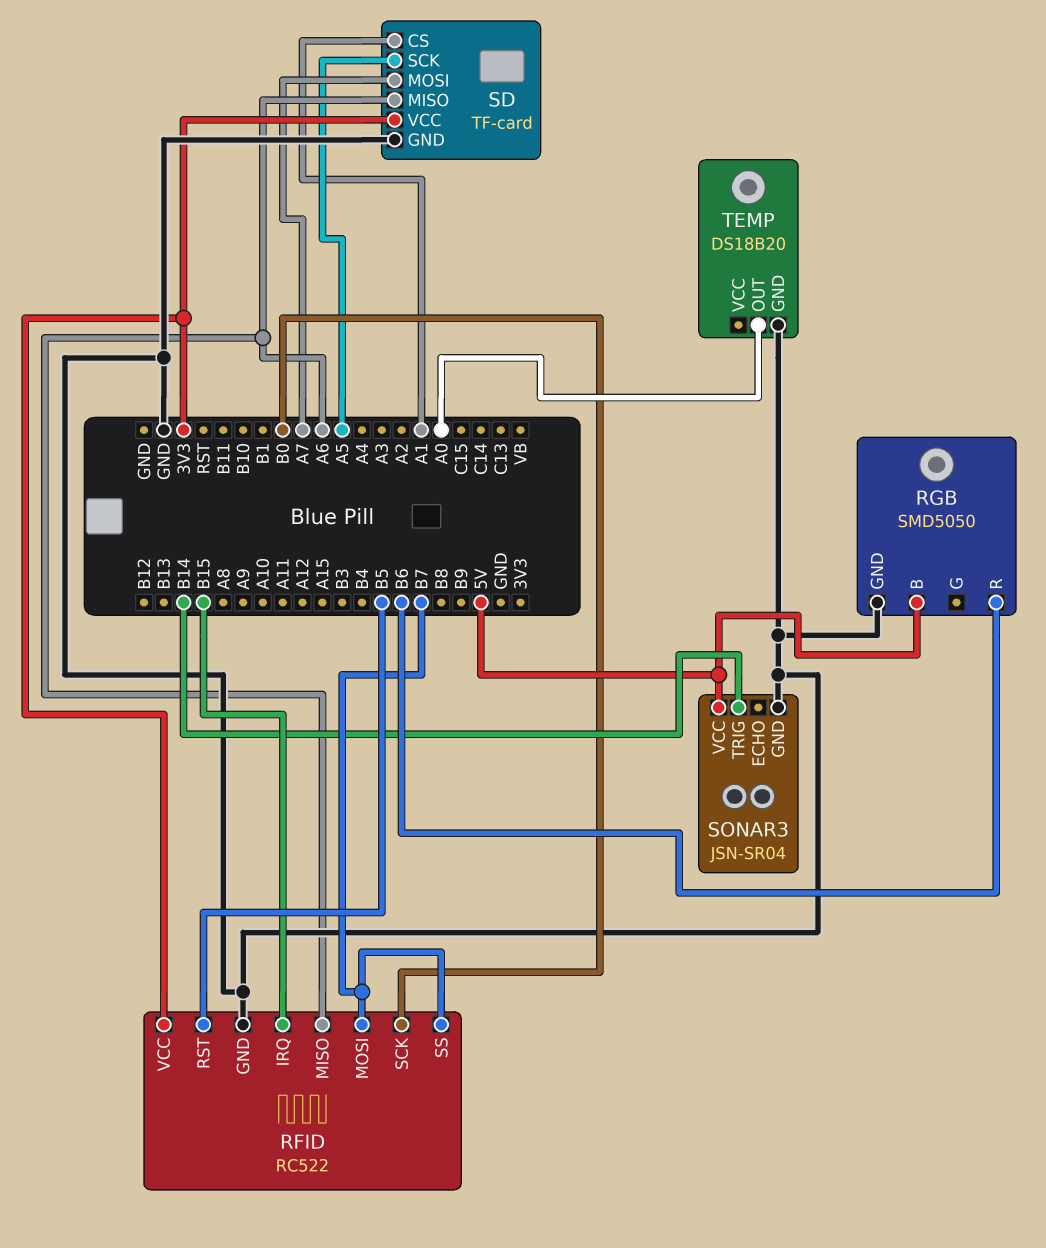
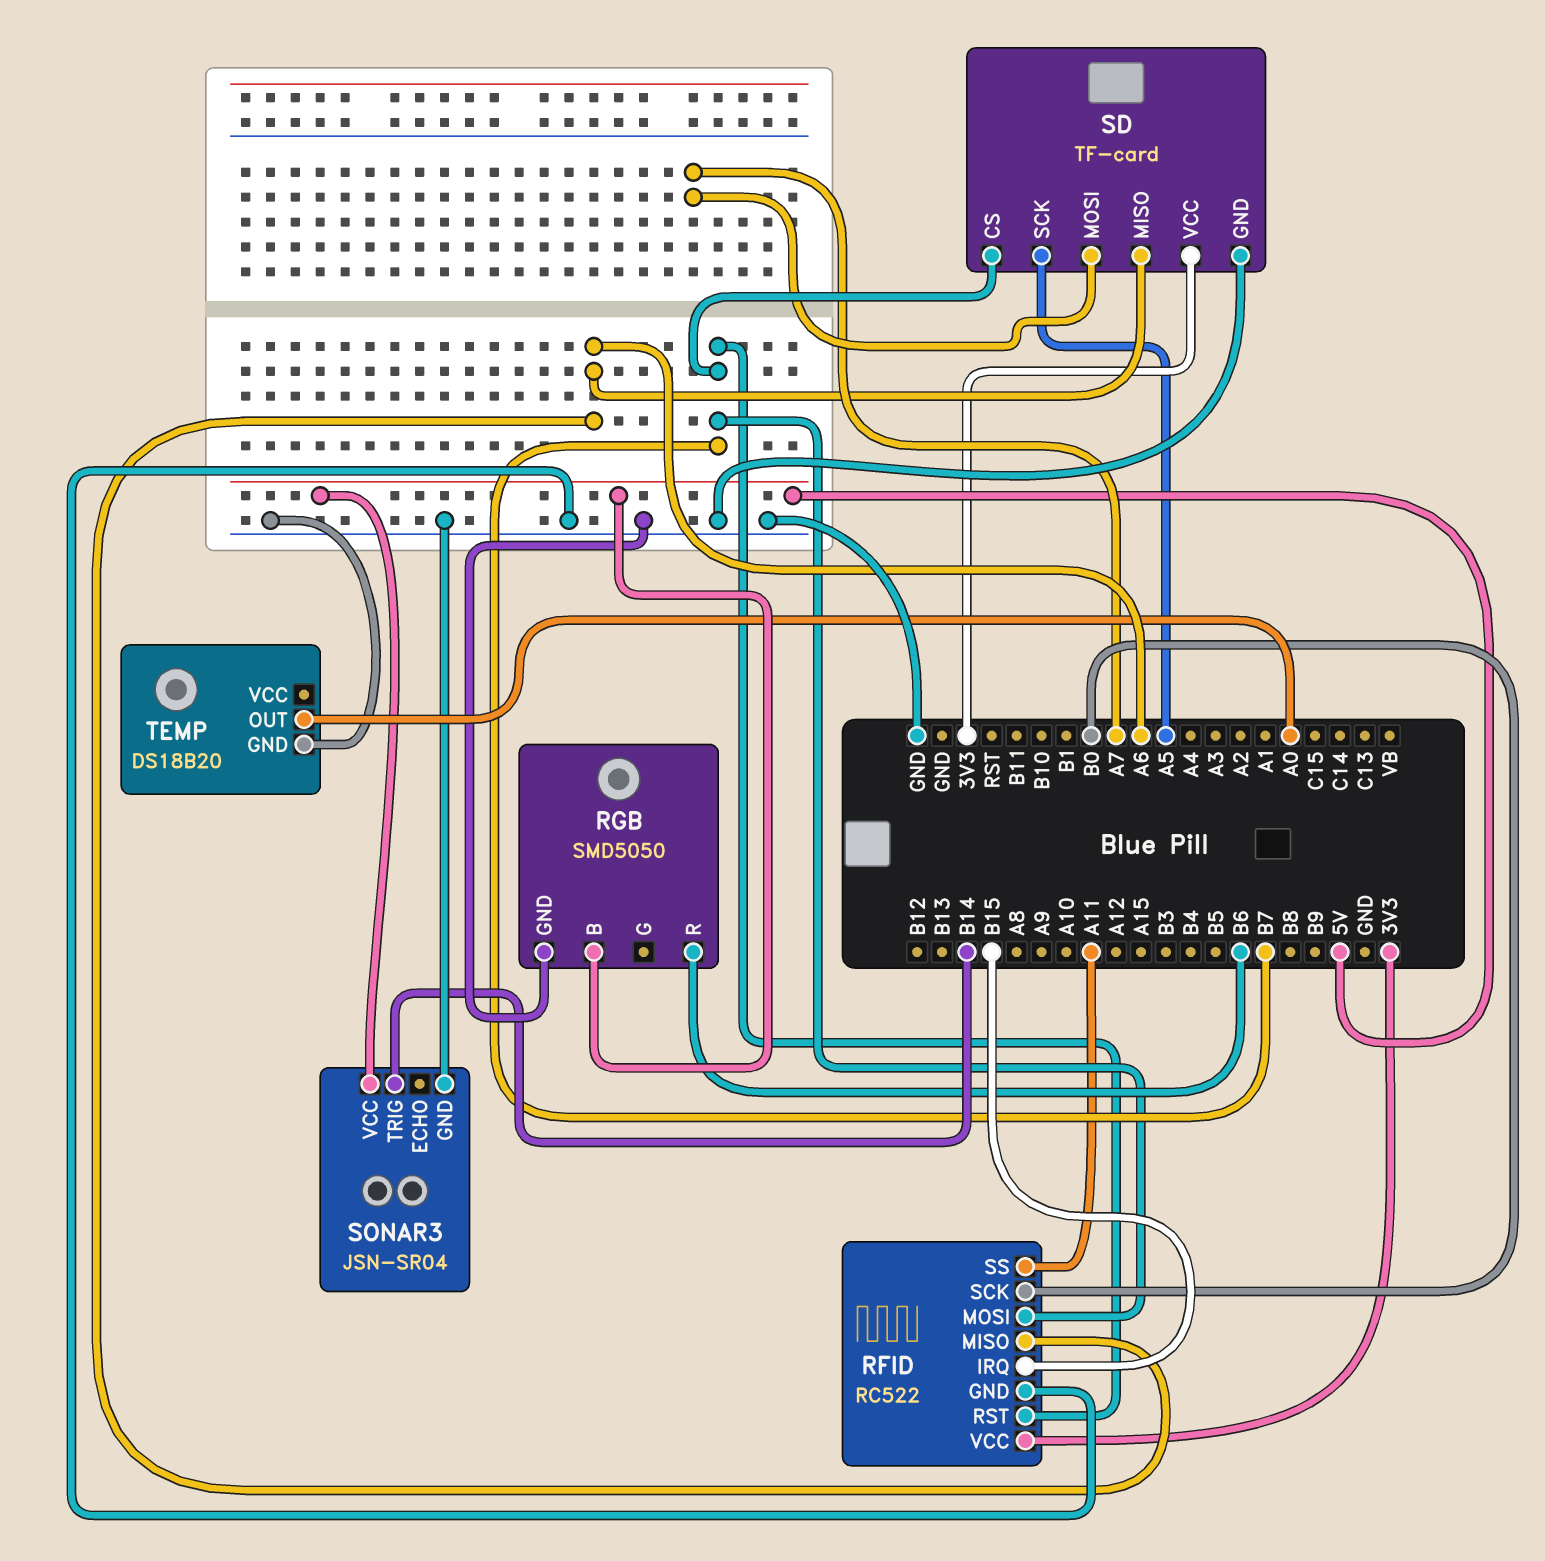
RFID pin RST: B5 -> B7
RFID pin SS: B7 -> A11
SD pin CS: A1 -> B7

